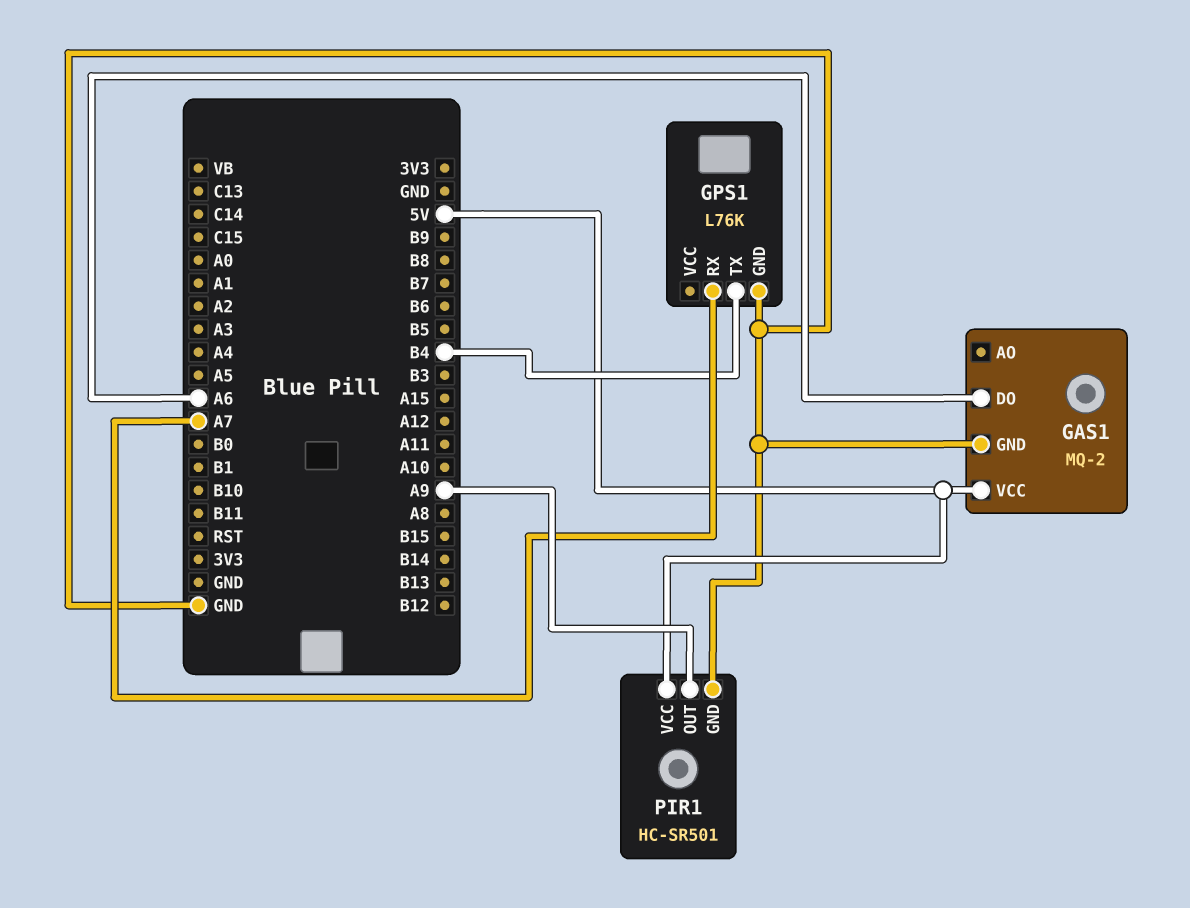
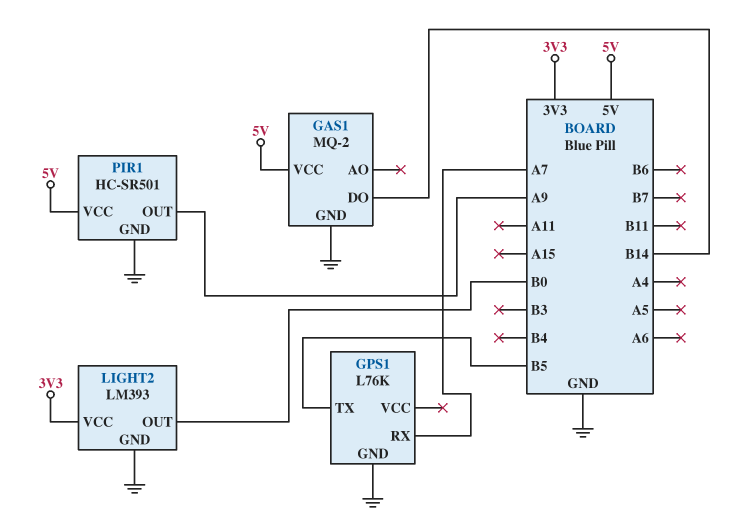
GAS1 pin DO: A6 -> B14
GPS1 pin TX: B4 -> B5
LIGHT2: none -> LM393
LIGHT2 pin GND: none -> GND
LIGHT2 pin OUT: none -> B0
LIGHT2 pin VCC: none -> 3V3

